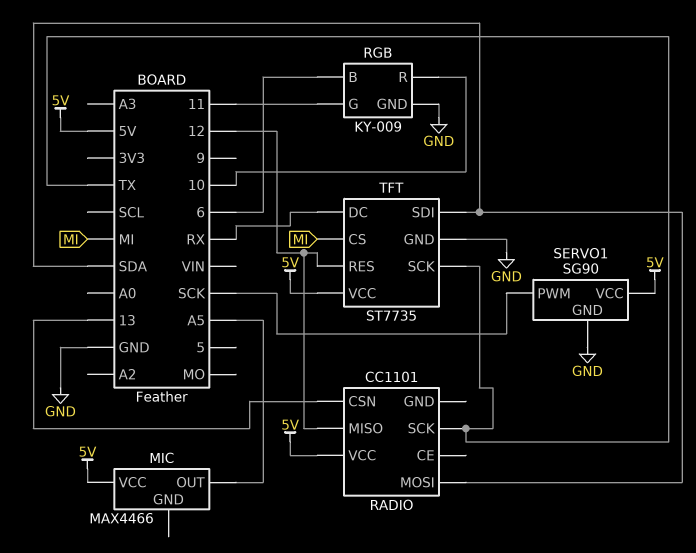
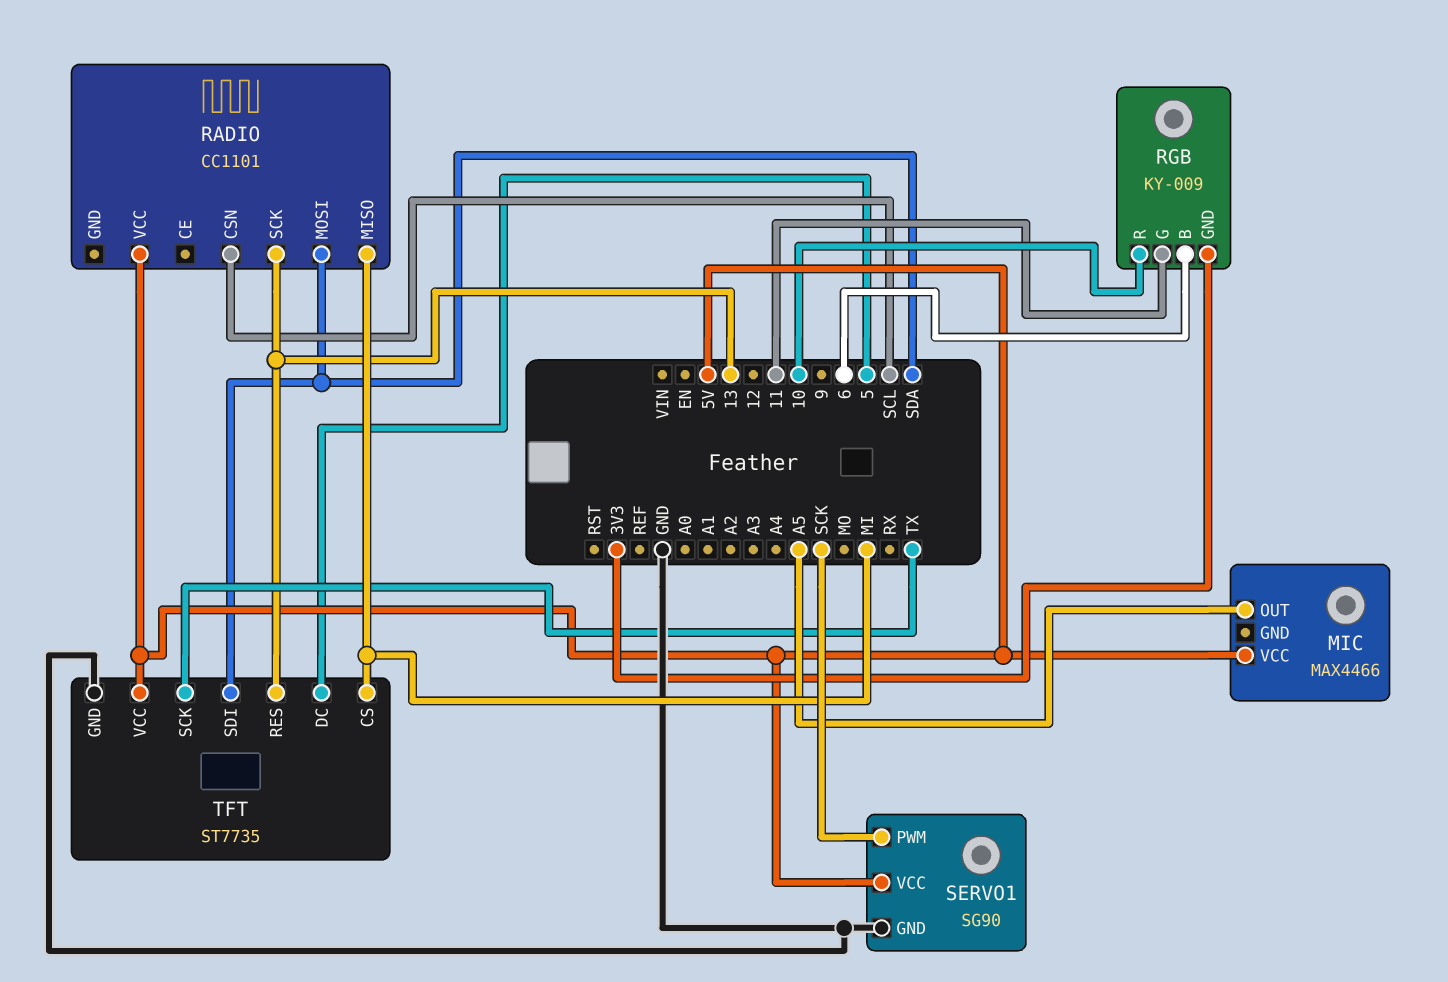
RADIO pin CSN: 13 -> SCL
RADIO pin MISO: 12 -> MI
RADIO pin SCK: TX -> 13
RGB pin GND: GND -> 3V3
TFT pin DC: RX -> 5
TFT pin RES: 12 -> 13

